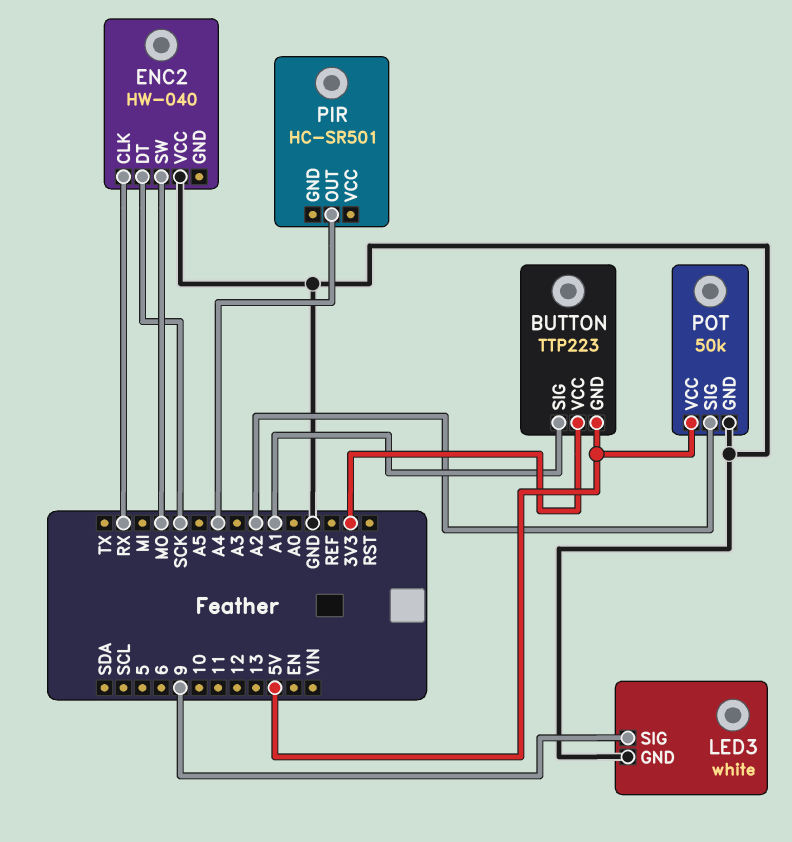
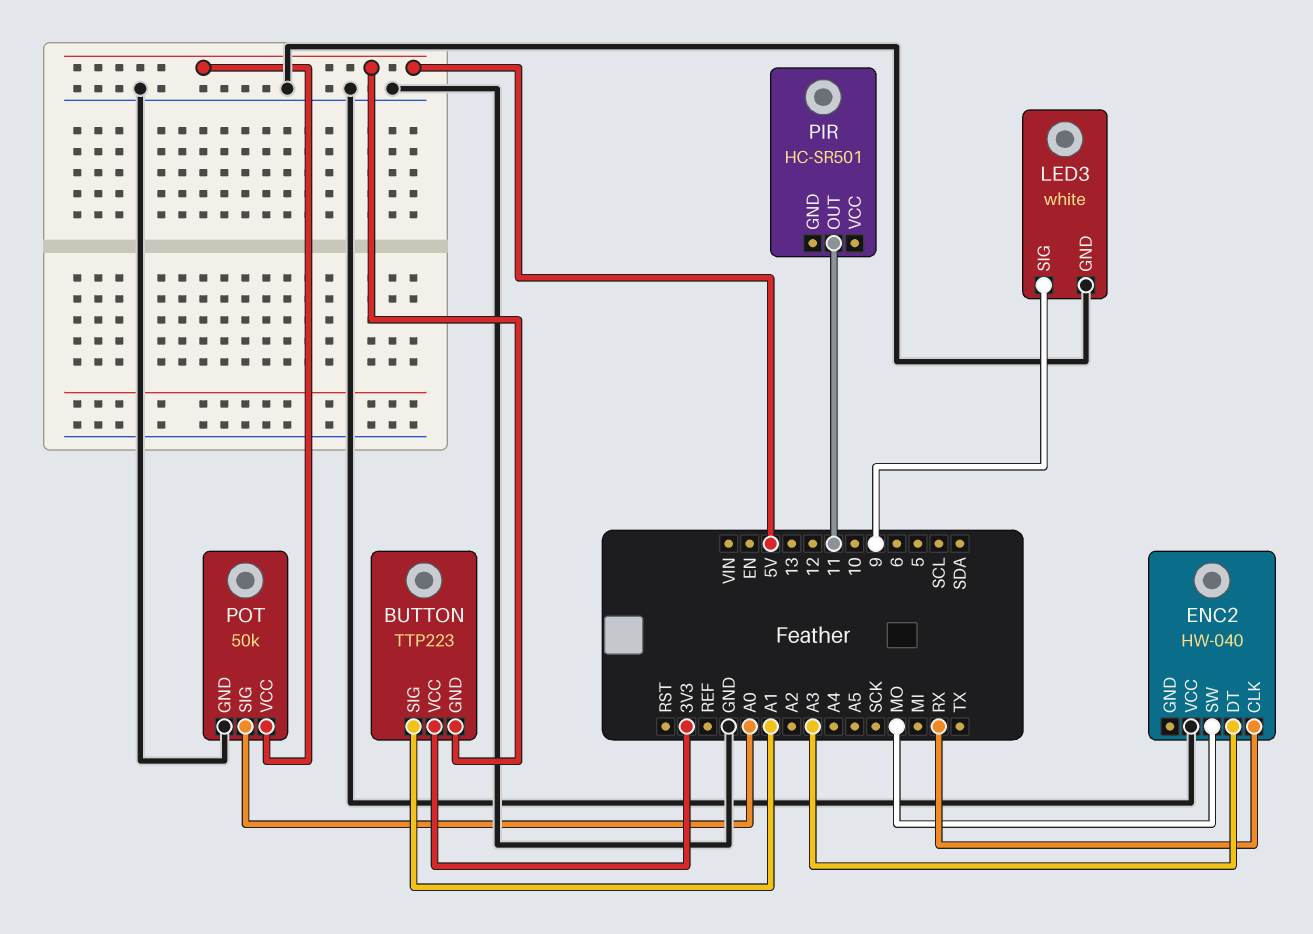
ENC2 pin DT: SCK -> A3
PIR pin OUT: A4 -> 11
POT pin SIG: A2 -> A0

